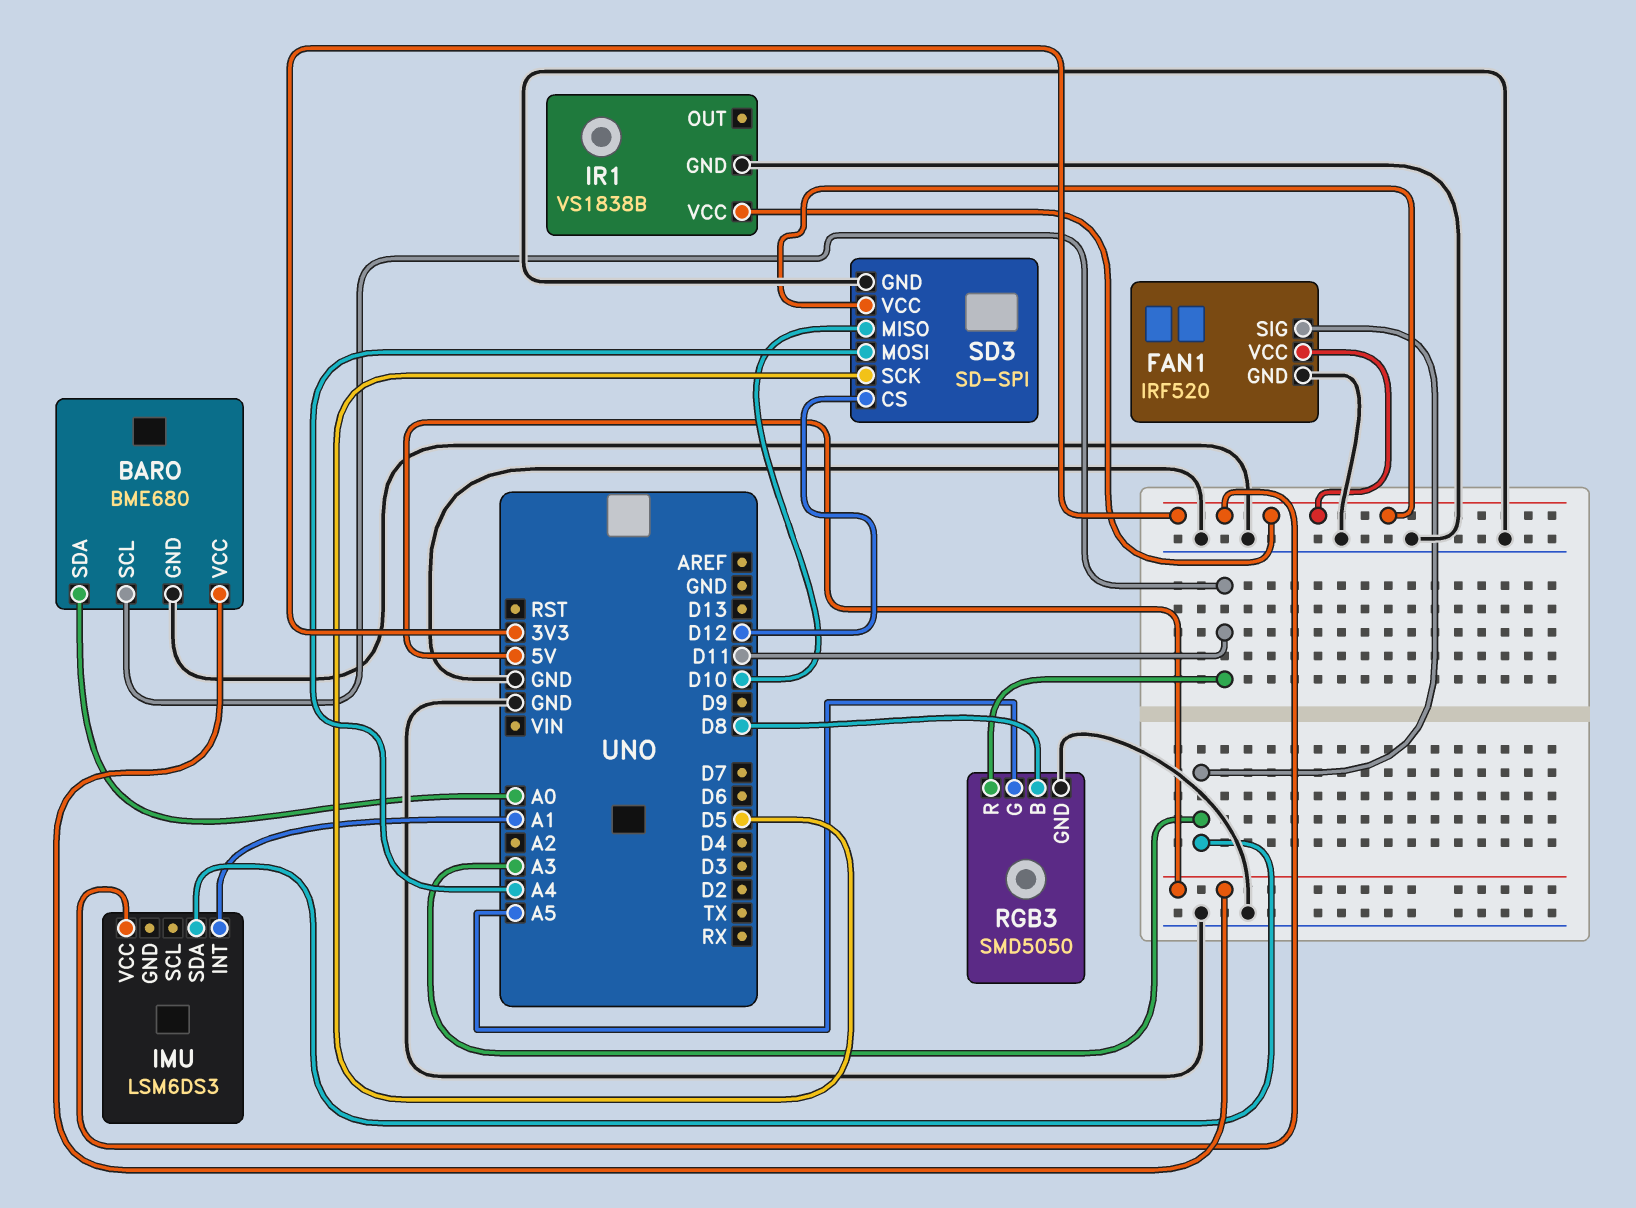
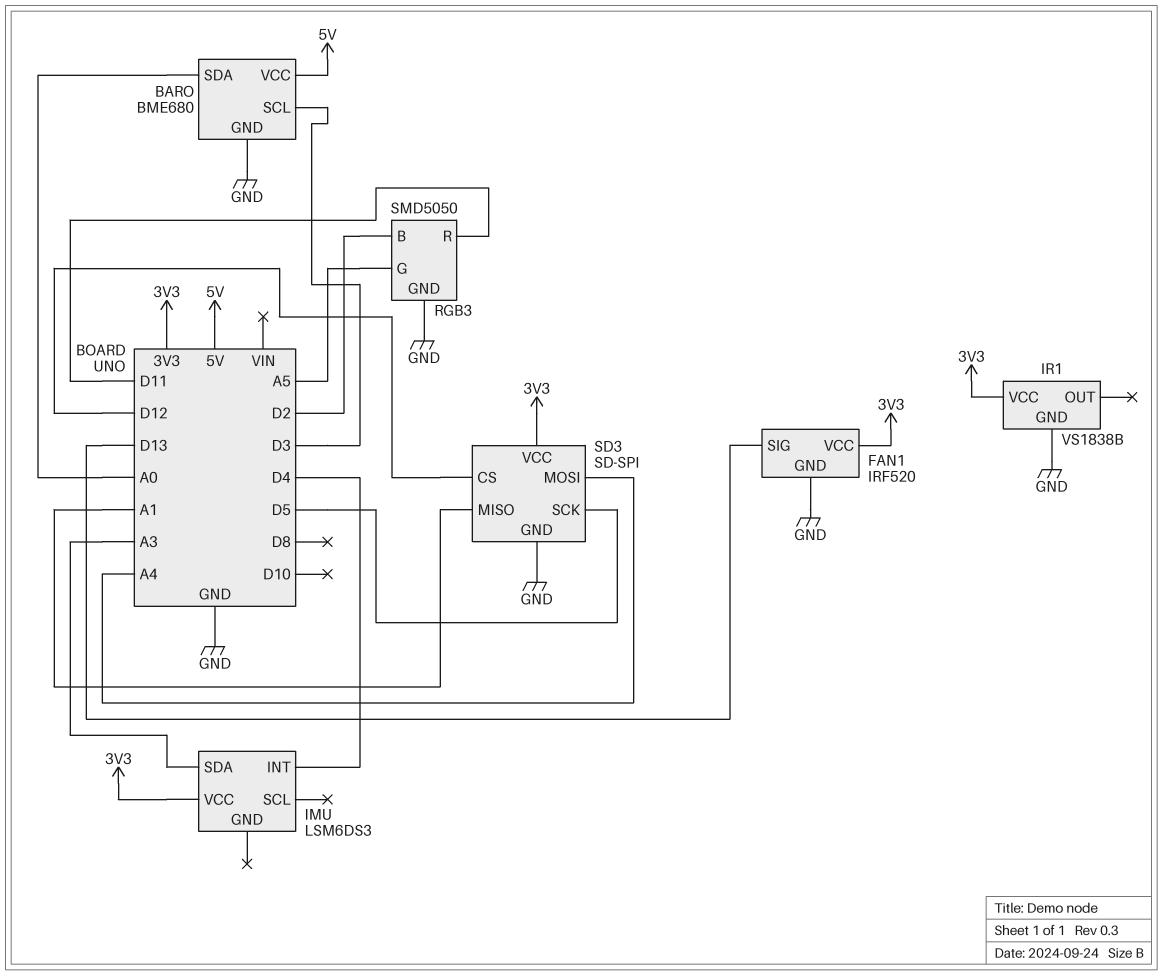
BARO pin SCL: D11 -> D3
FAN1 pin SIG: A3 -> D13
IMU pin INT: A1 -> D4
RGB3 pin B: D8 -> D2
SD3 pin MISO: D10 -> A1

